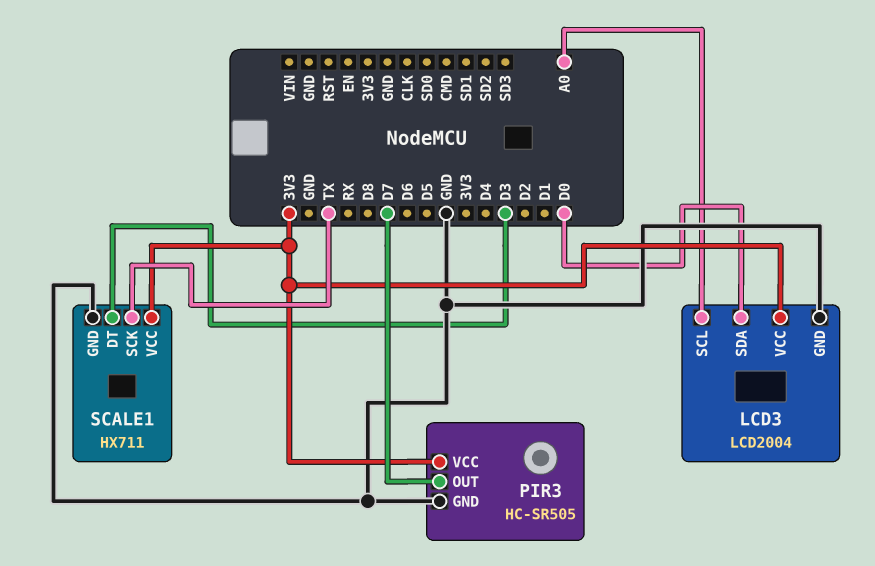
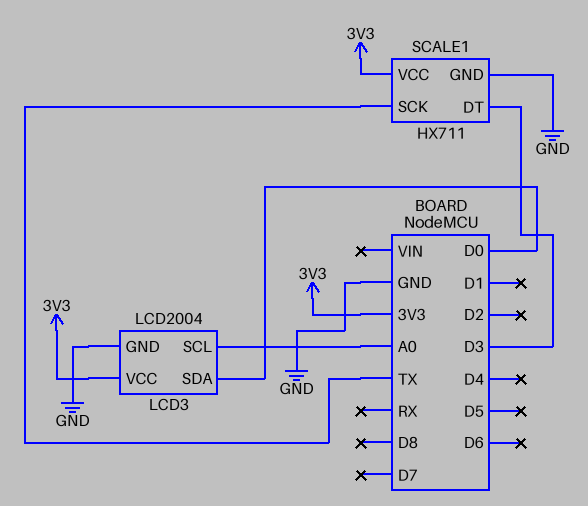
PIR3: HC-SR505 -> none
PIR3 pin GND: GND -> none
PIR3 pin OUT: D7 -> none
PIR3 pin VCC: 3V3 -> none

